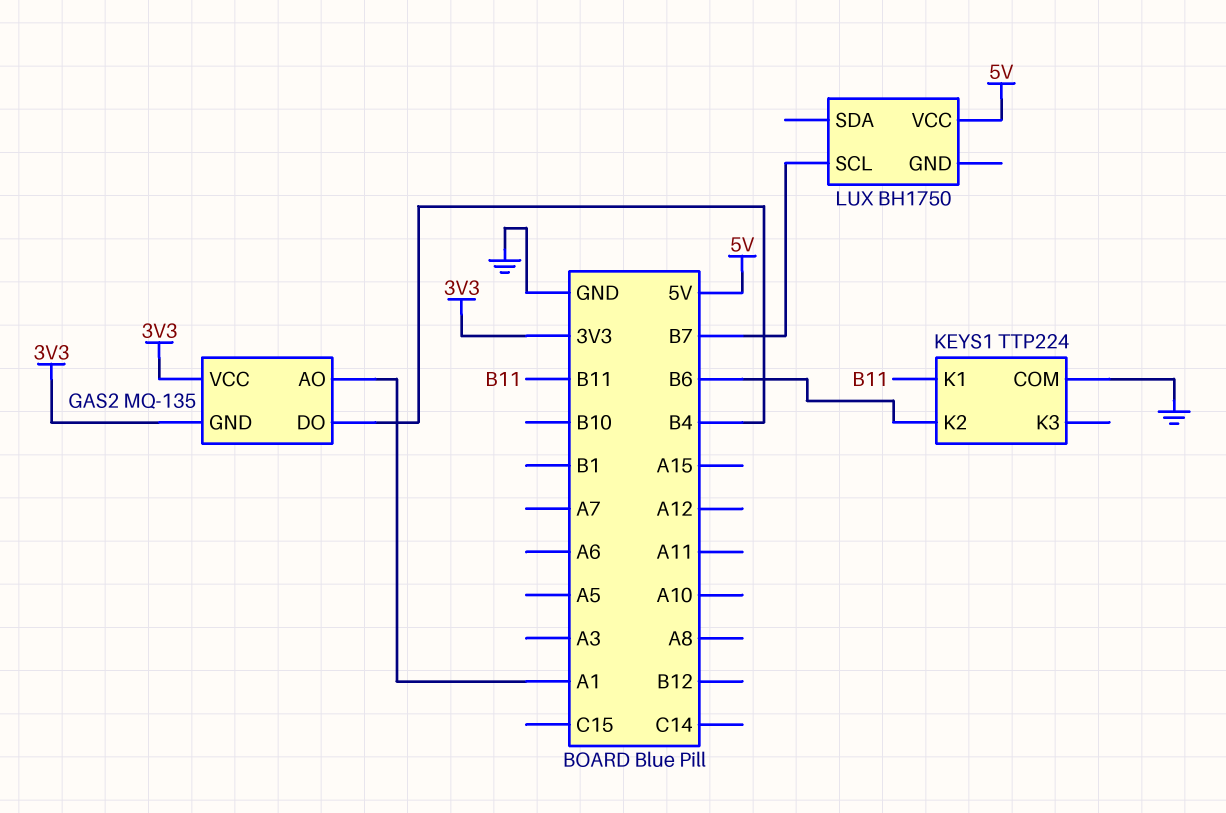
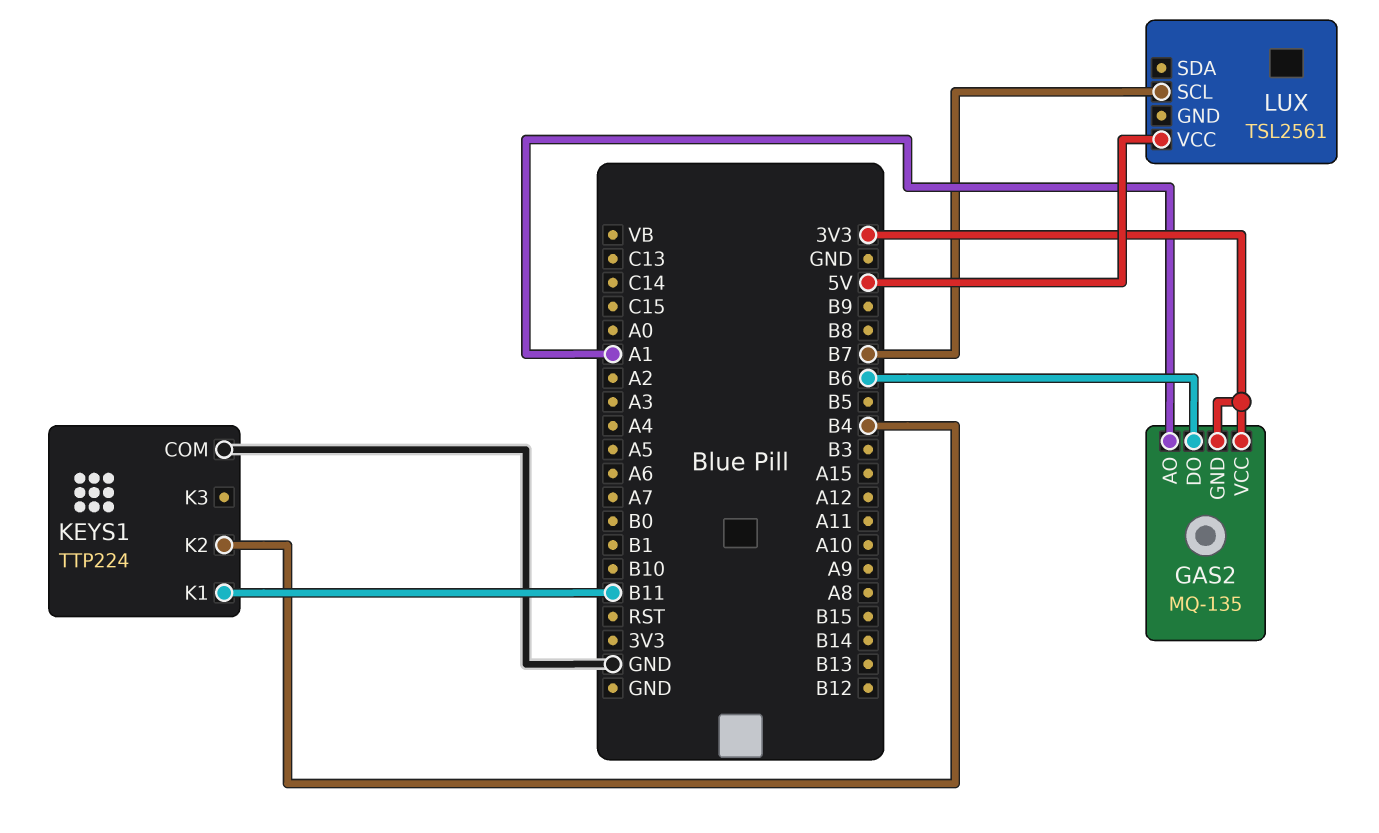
GAS2 pin DO: B4 -> B6
KEYS1 pin K2: B6 -> B4
LUX: BH1750 -> TSL2561

